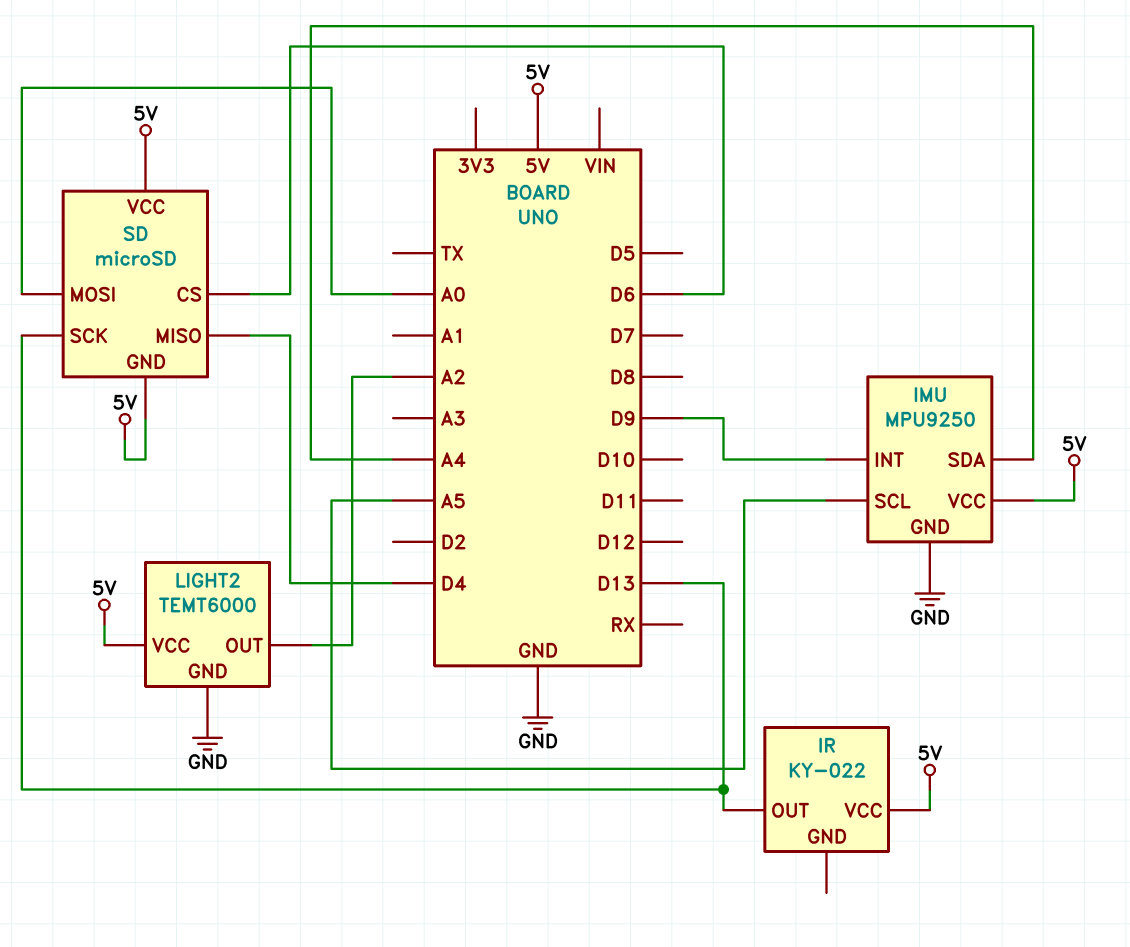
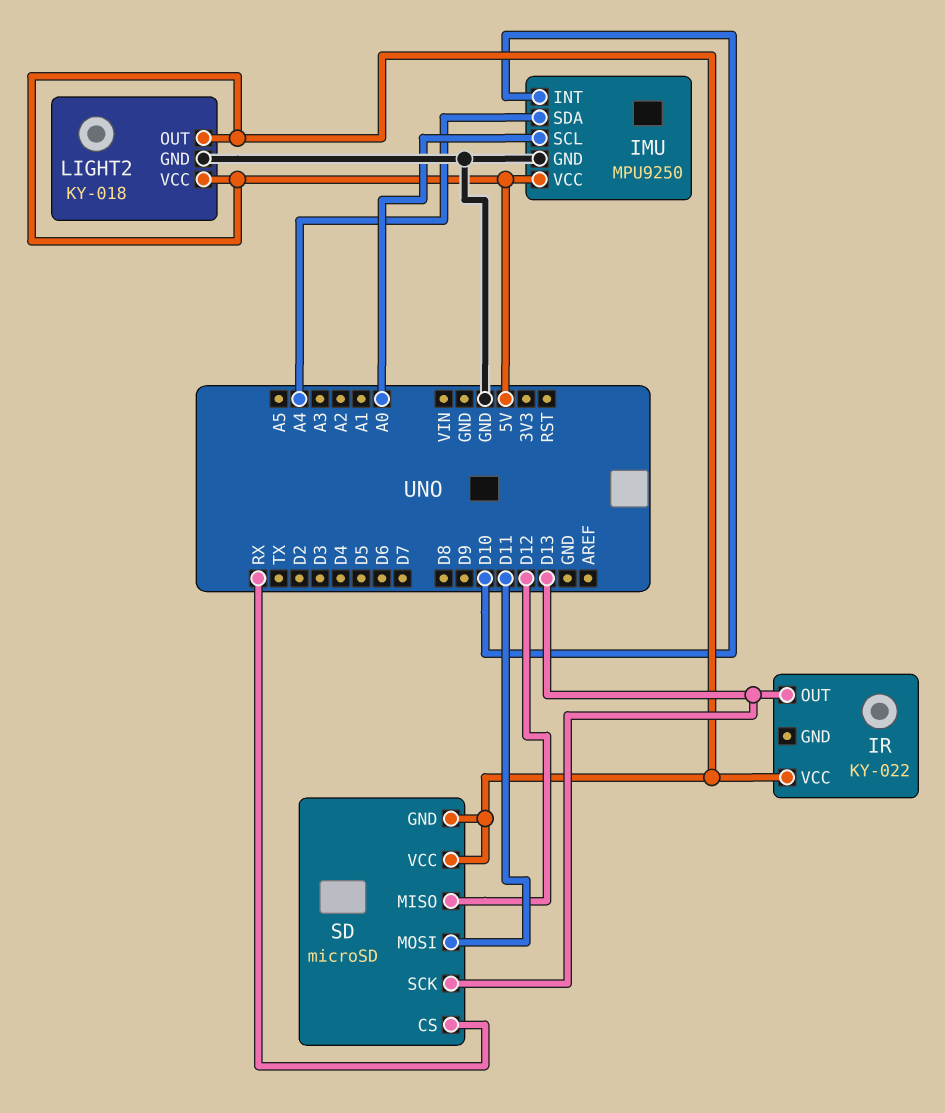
IMU pin INT: D9 -> D10
IMU pin SCL: A5 -> A0
LIGHT2: TEMT6000 -> KY-018
LIGHT2 pin OUT: A2 -> 5V
SD pin CS: D6 -> RX
SD pin MISO: D4 -> D12
SD pin MOSI: A0 -> D11

